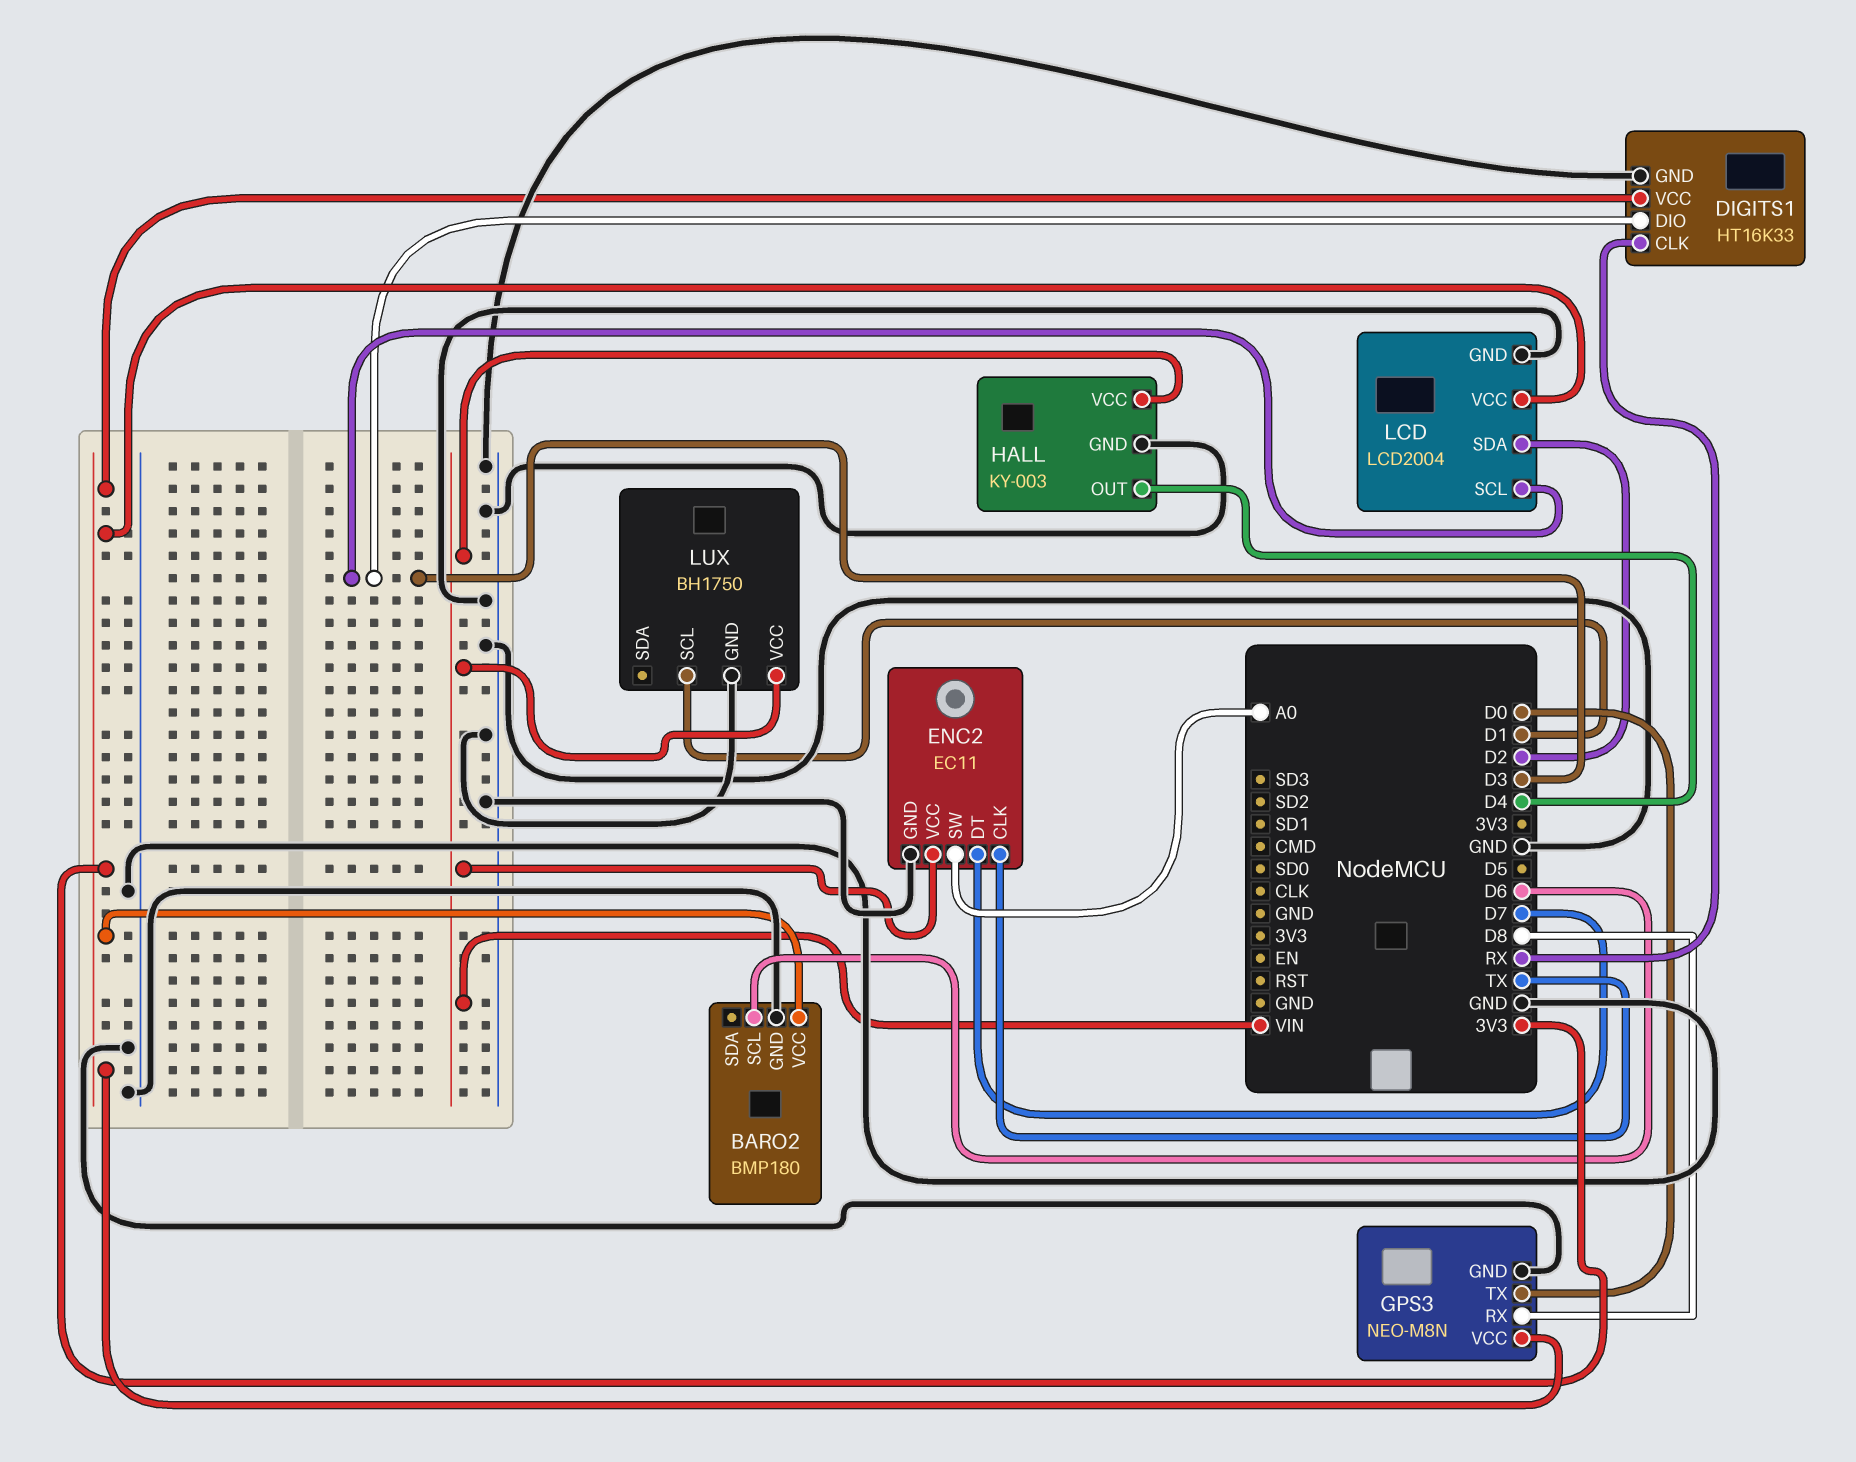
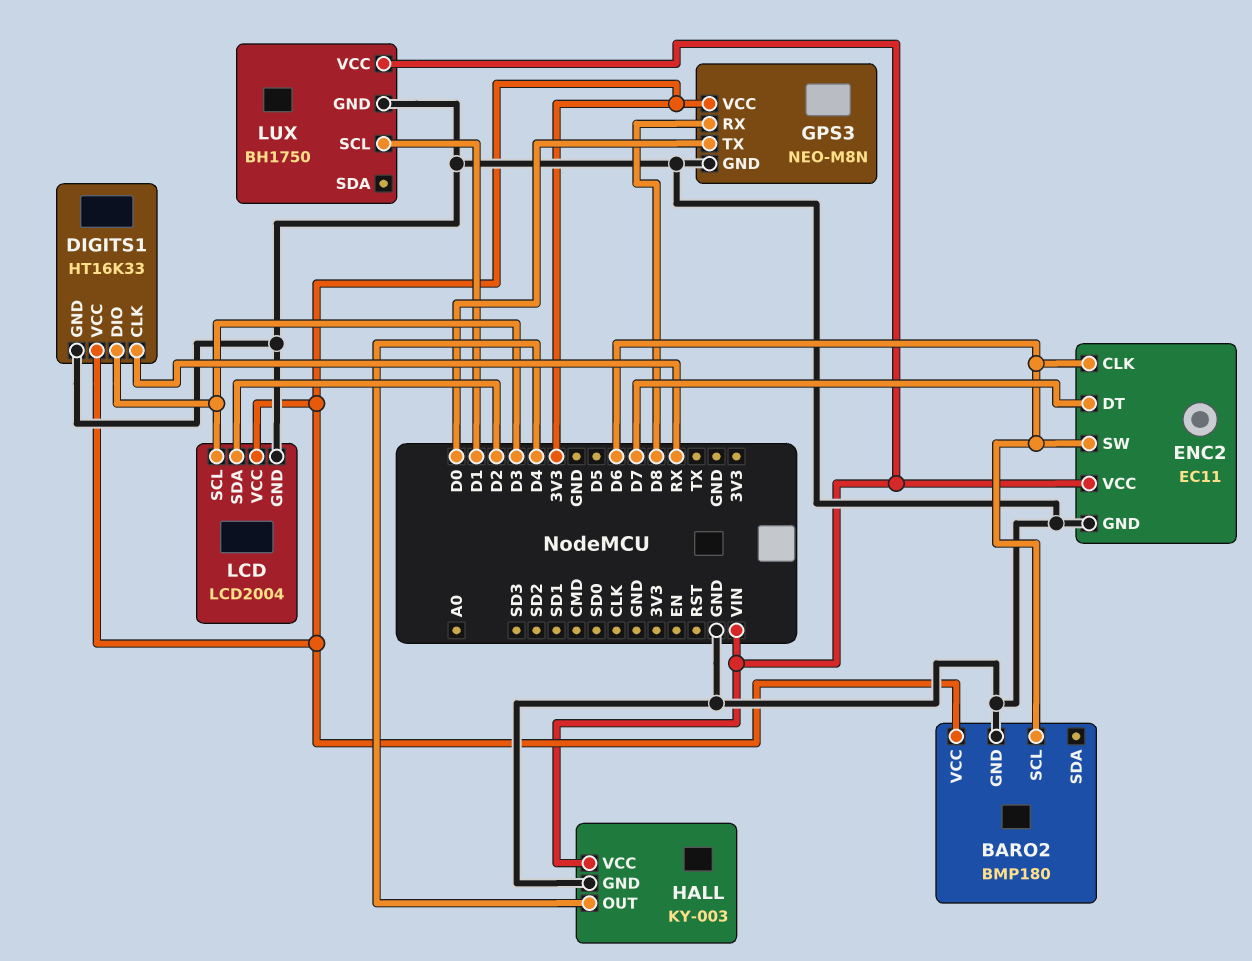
ENC2 pin CLK: TX -> D6
ENC2 pin SW: A0 -> D6

